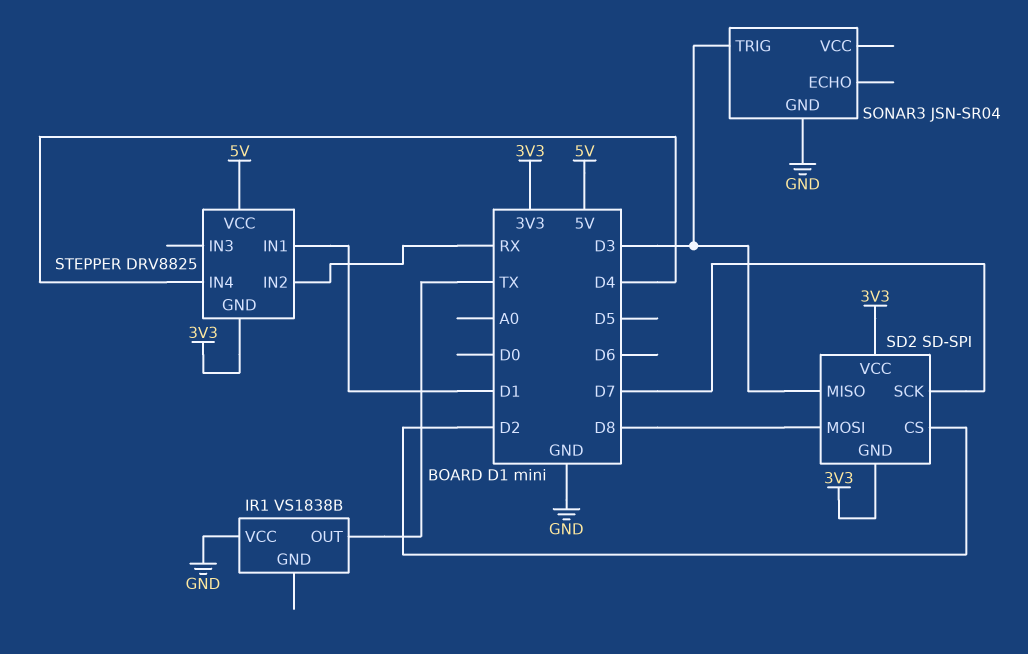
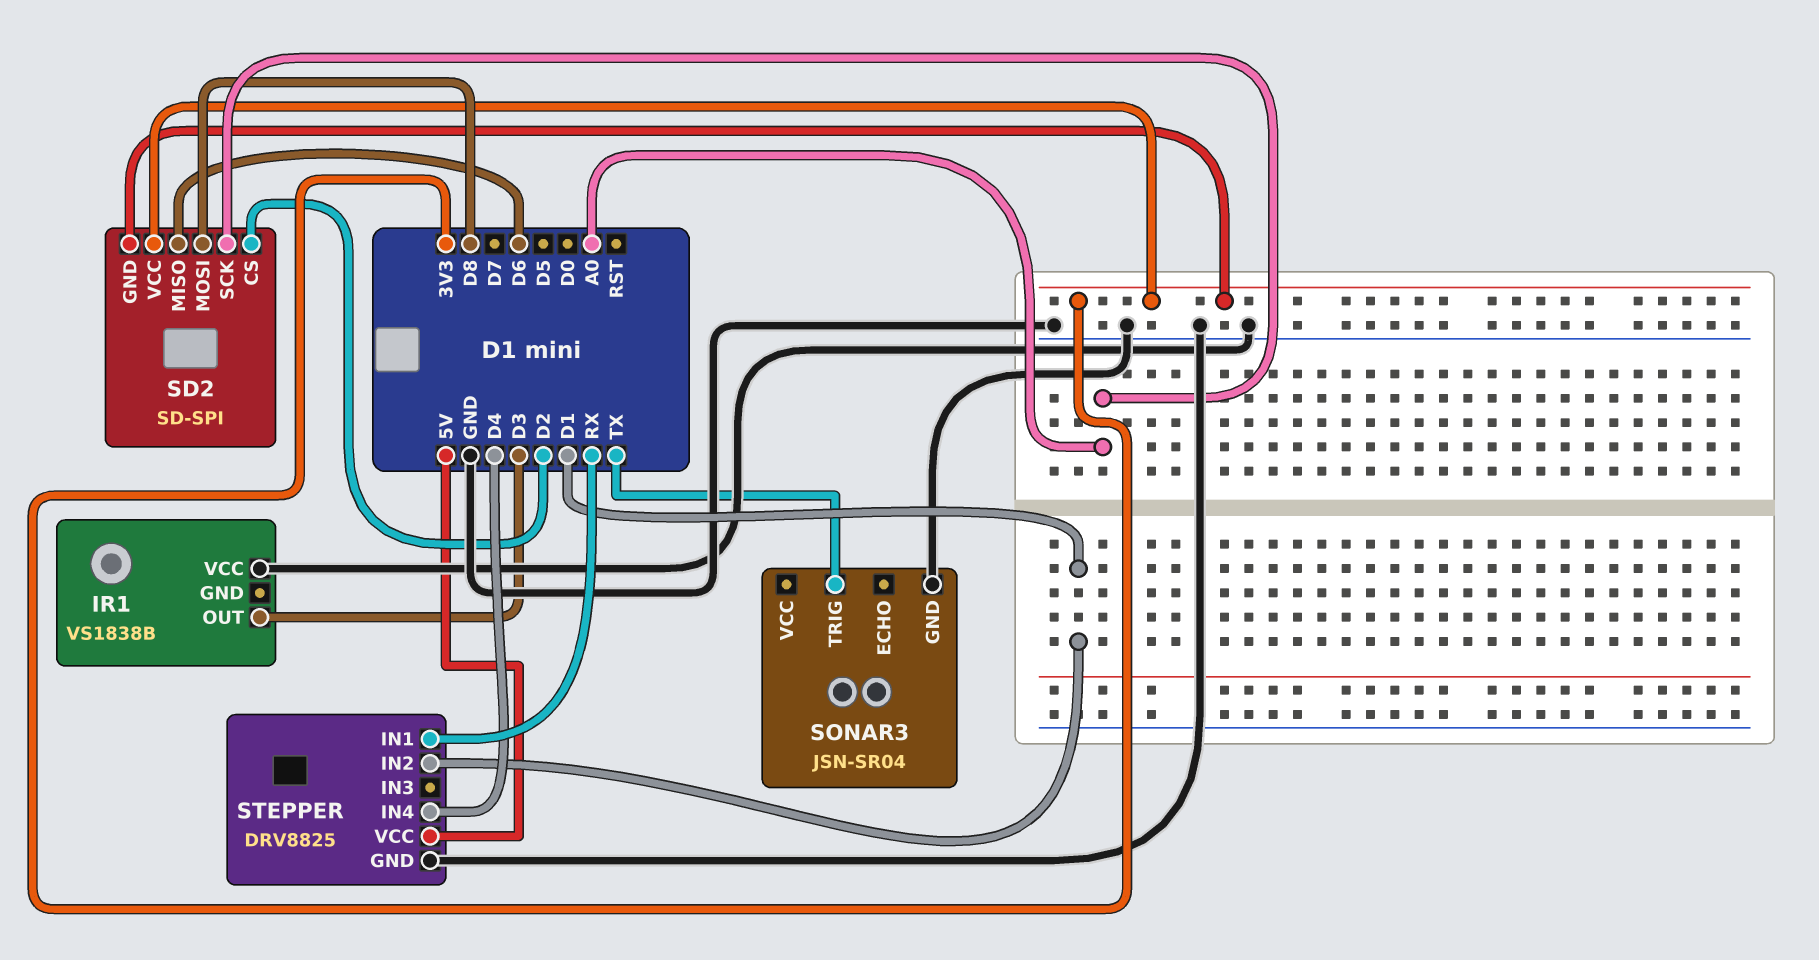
IR1 pin OUT: TX -> D3
SD2 pin MISO: D3 -> D6
SD2 pin SCK: D7 -> A0
SONAR3 pin TRIG: D3 -> TX
STEPPER pin GND: 3V3 -> GND
STEPPER pin IN1: D1 -> RX
STEPPER pin IN2: RX -> D1

